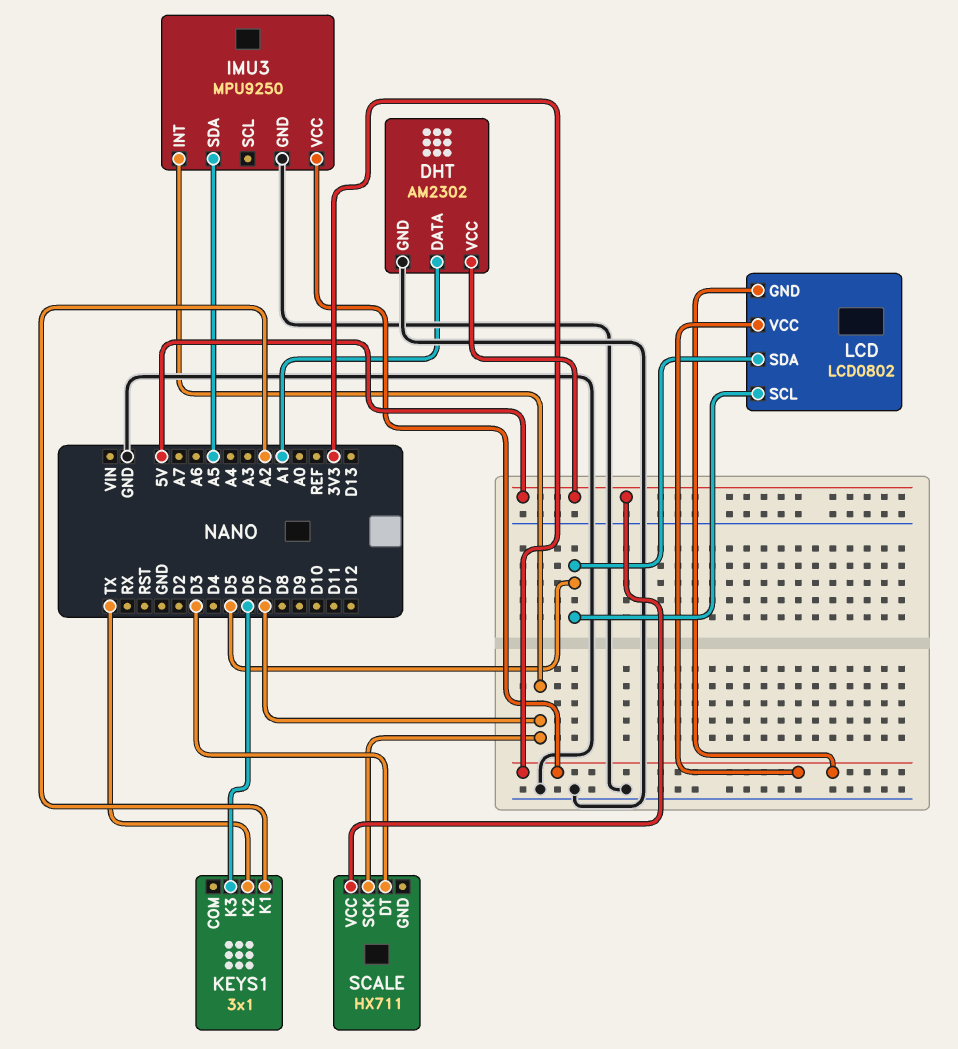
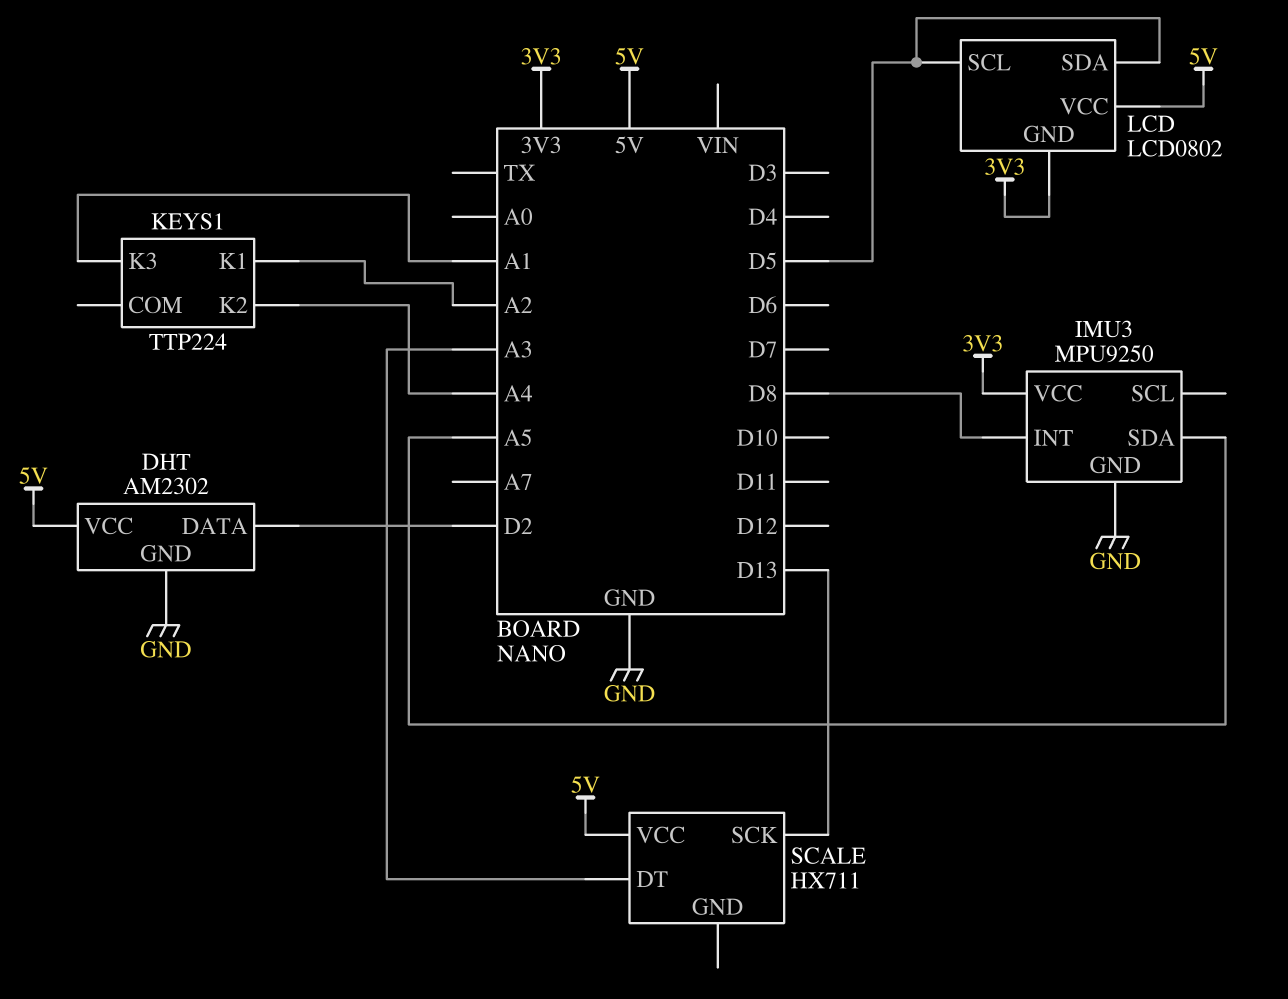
DHT pin DATA: A1 -> D2
IMU3 pin INT: D7 -> D8
KEYS1: 3x1 -> TTP224
KEYS1 pin K2: TX -> A4
KEYS1 pin K3: D6 -> A1
LCD pin VCC: 3V3 -> 5V
SCALE pin DT: D3 -> A3
SCALE pin SCK: D7 -> D13

